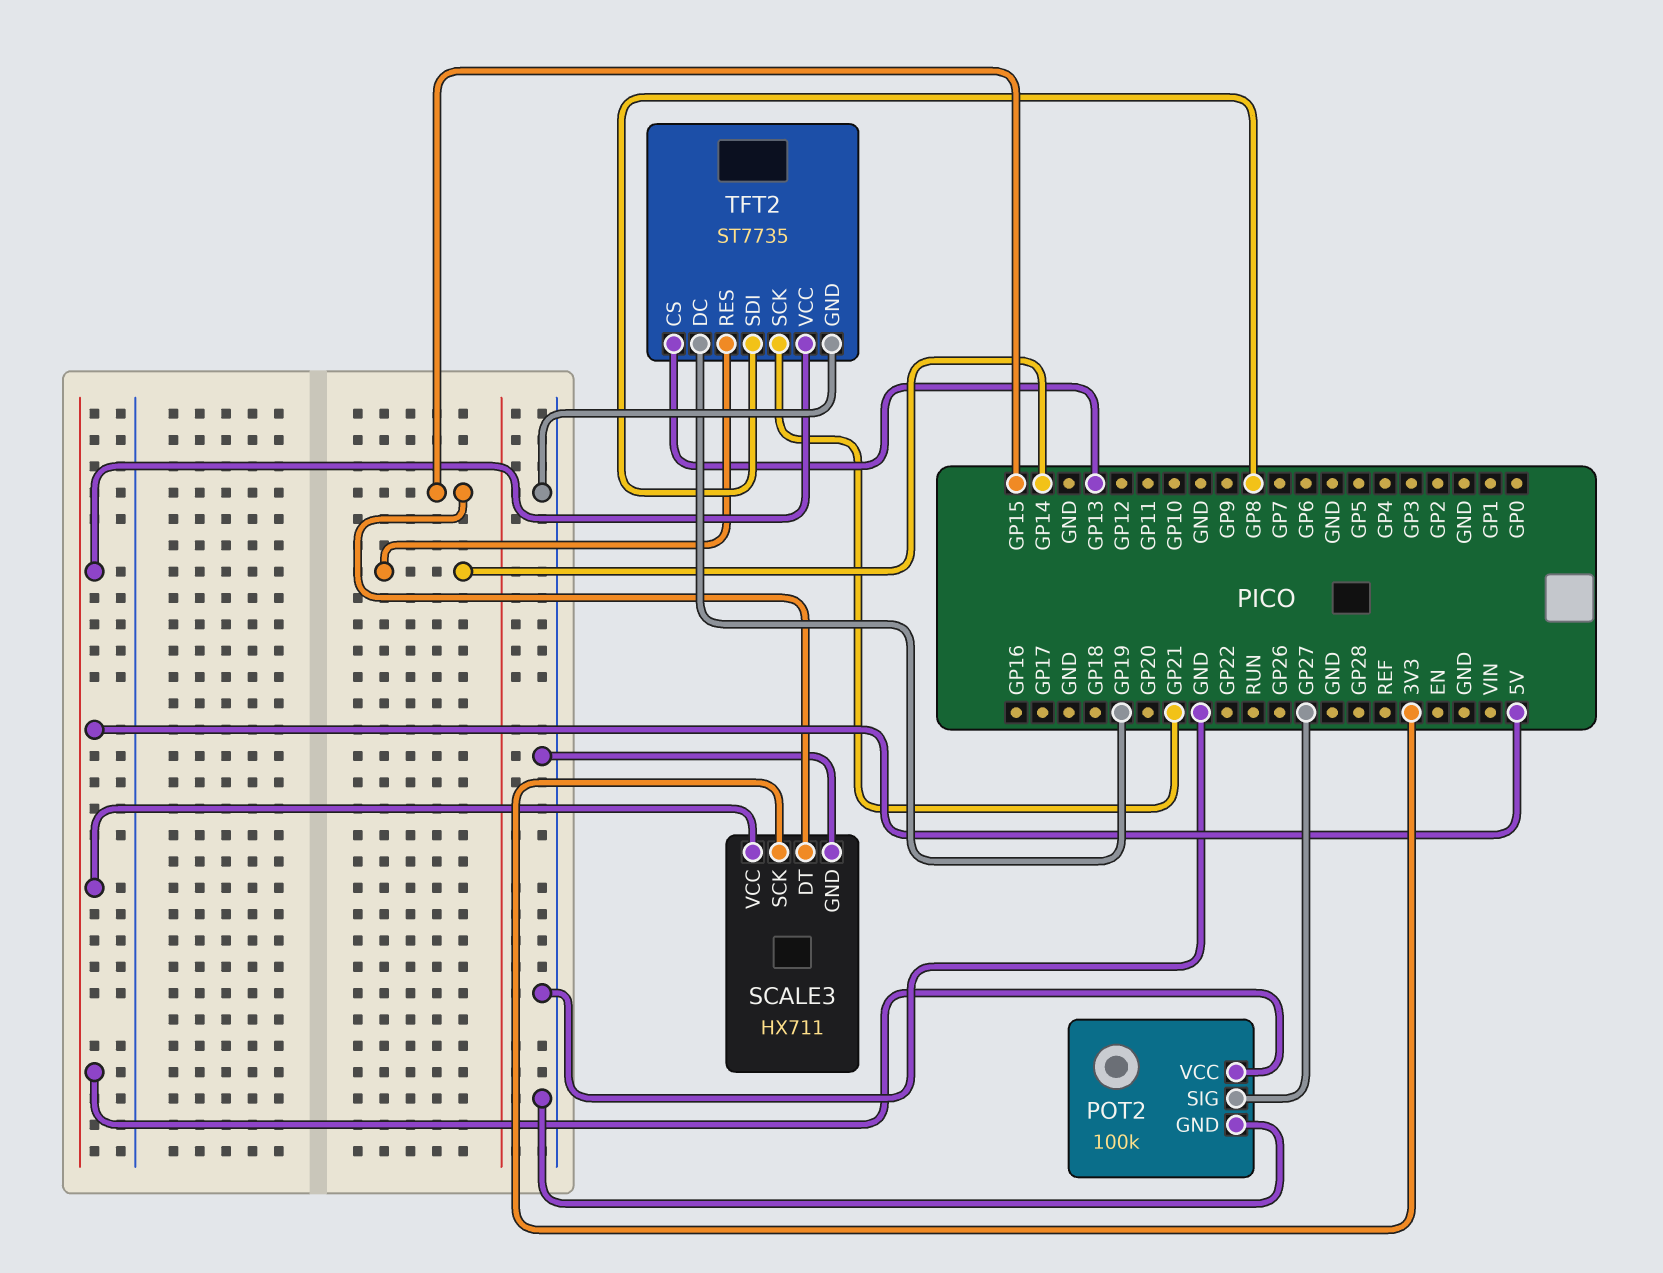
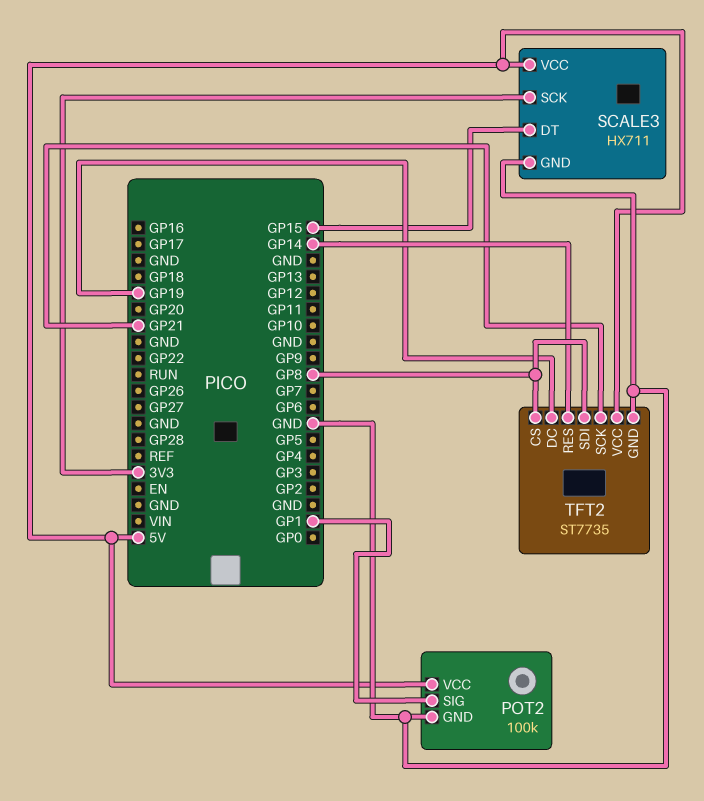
POT2 pin SIG: GP27 -> GP1
TFT2 pin CS: GP13 -> GP8

